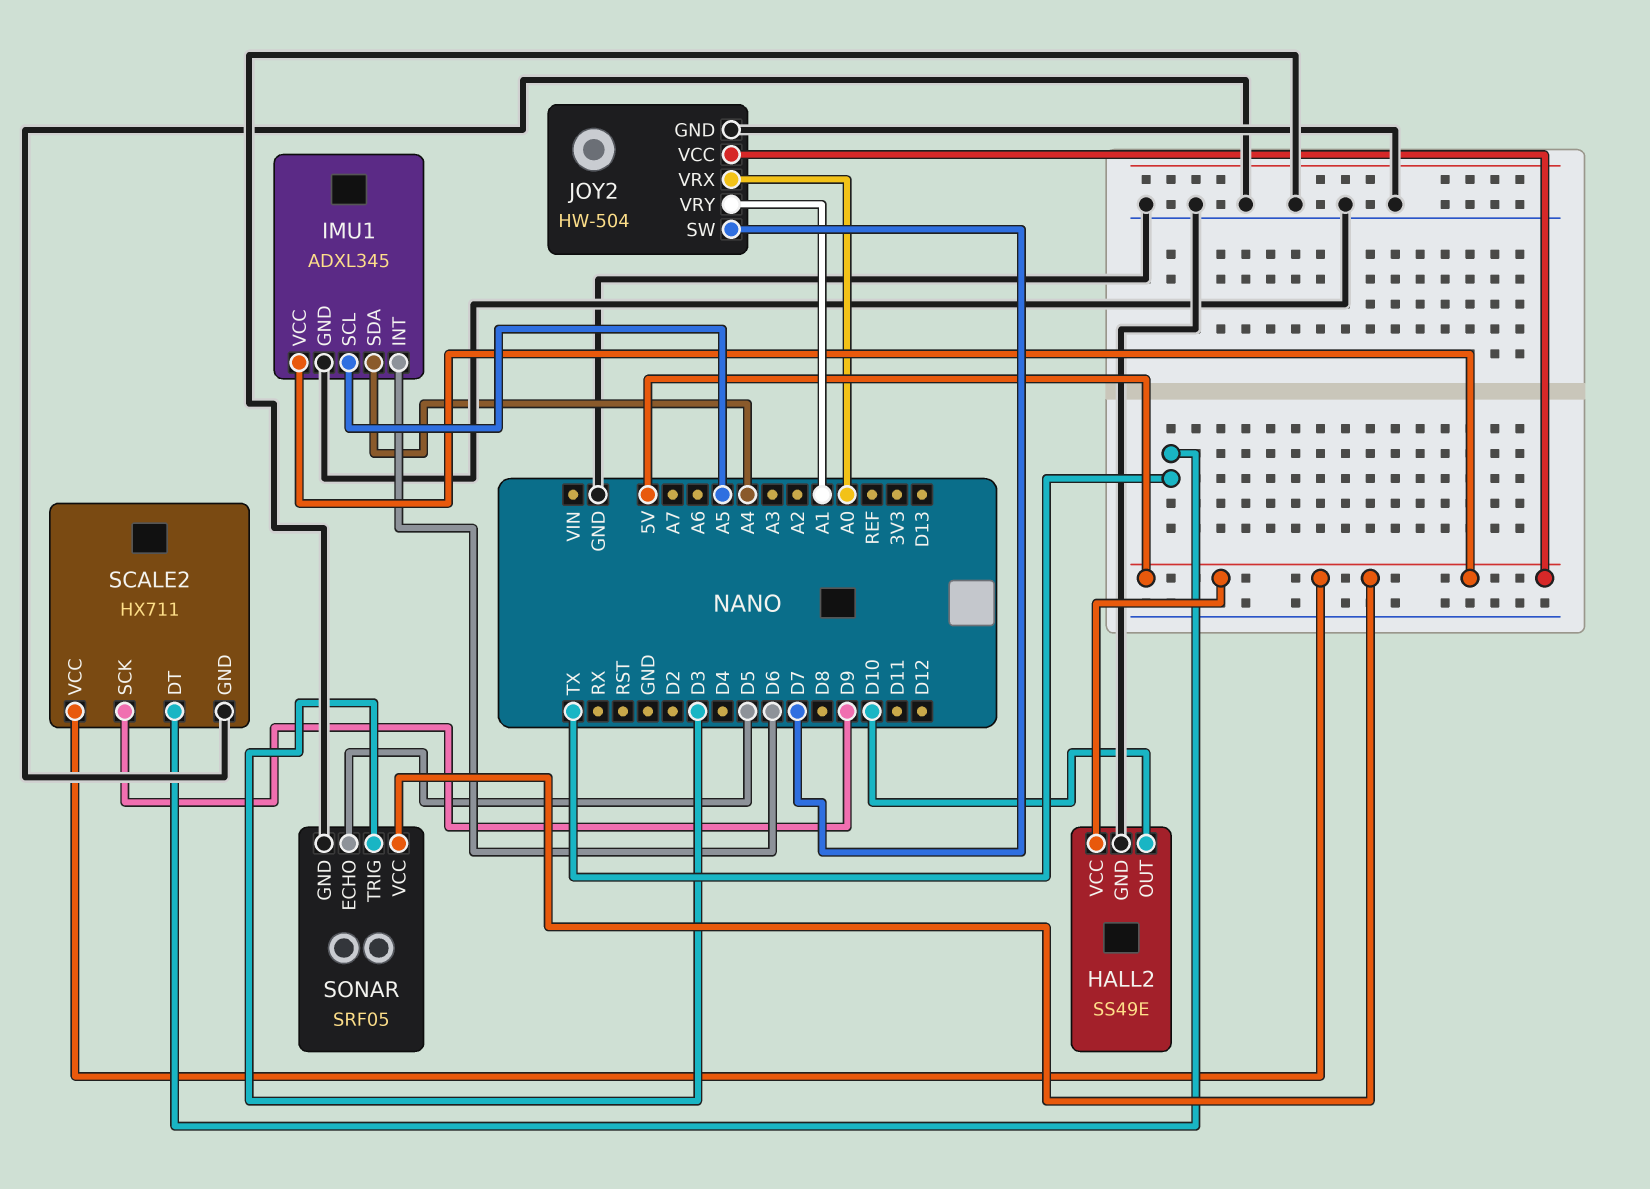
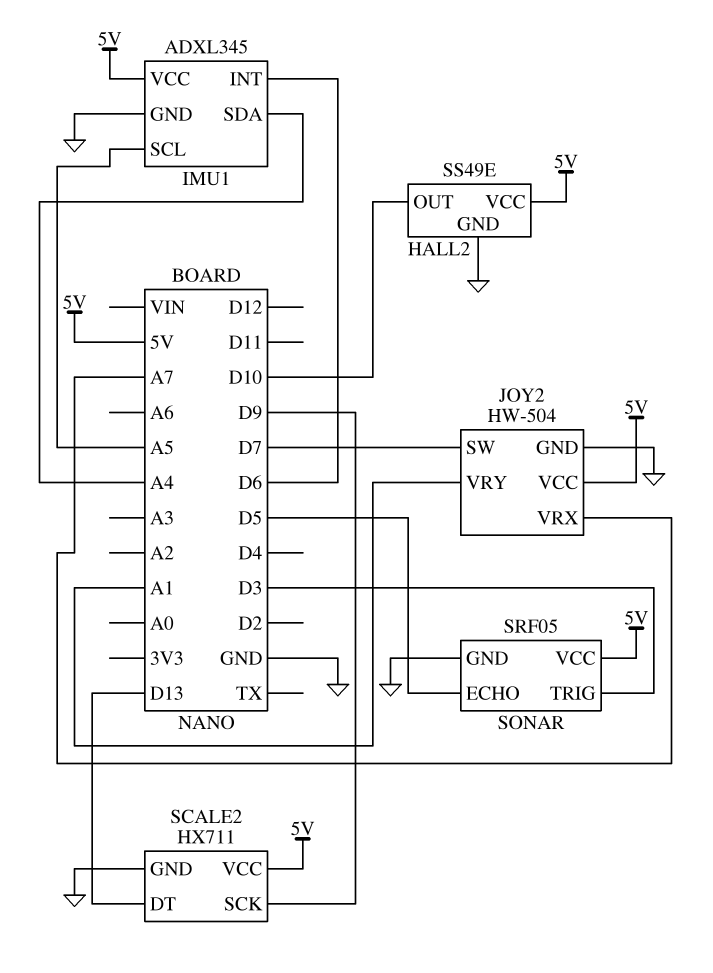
JOY2 pin VRX: A0 -> A7
SCALE2 pin DT: TX -> D13

